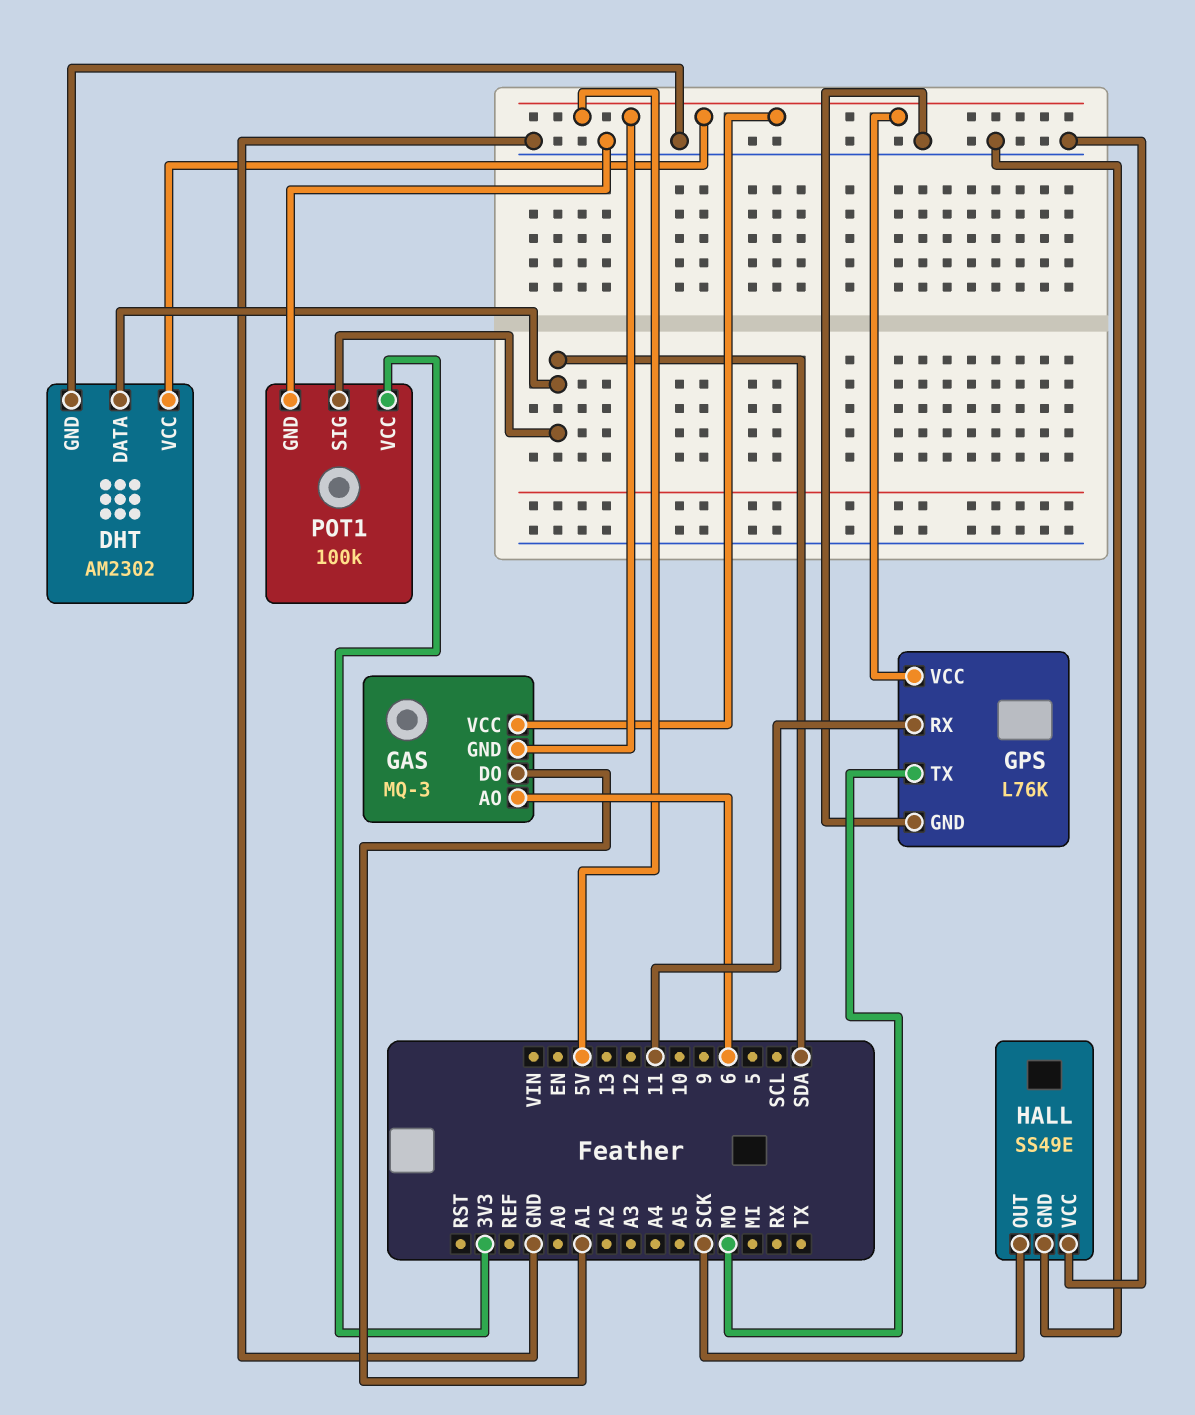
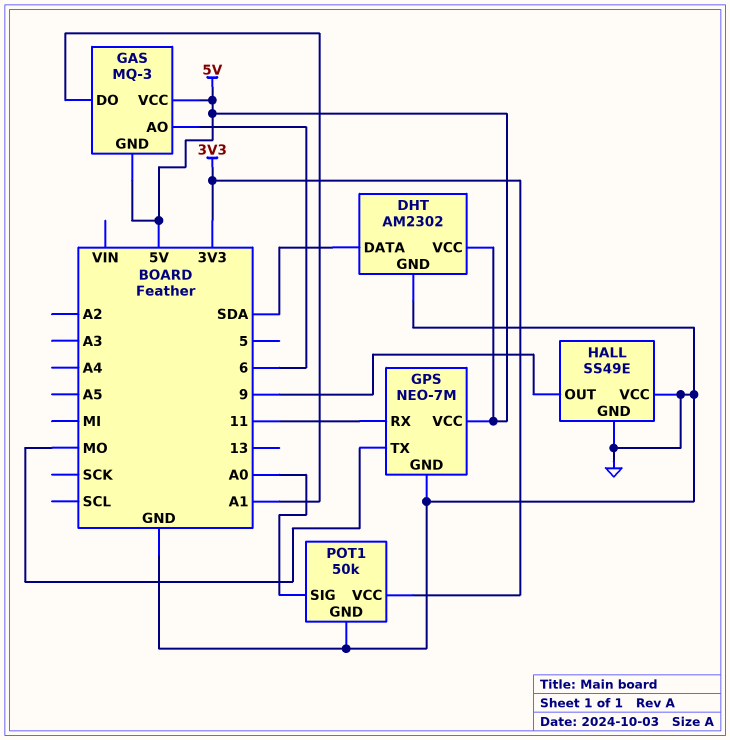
GPS: L76K -> NEO-7M
HALL pin OUT: SCK -> 9
POT1: 100k -> 50k
POT1 pin SIG: SDA -> A0

